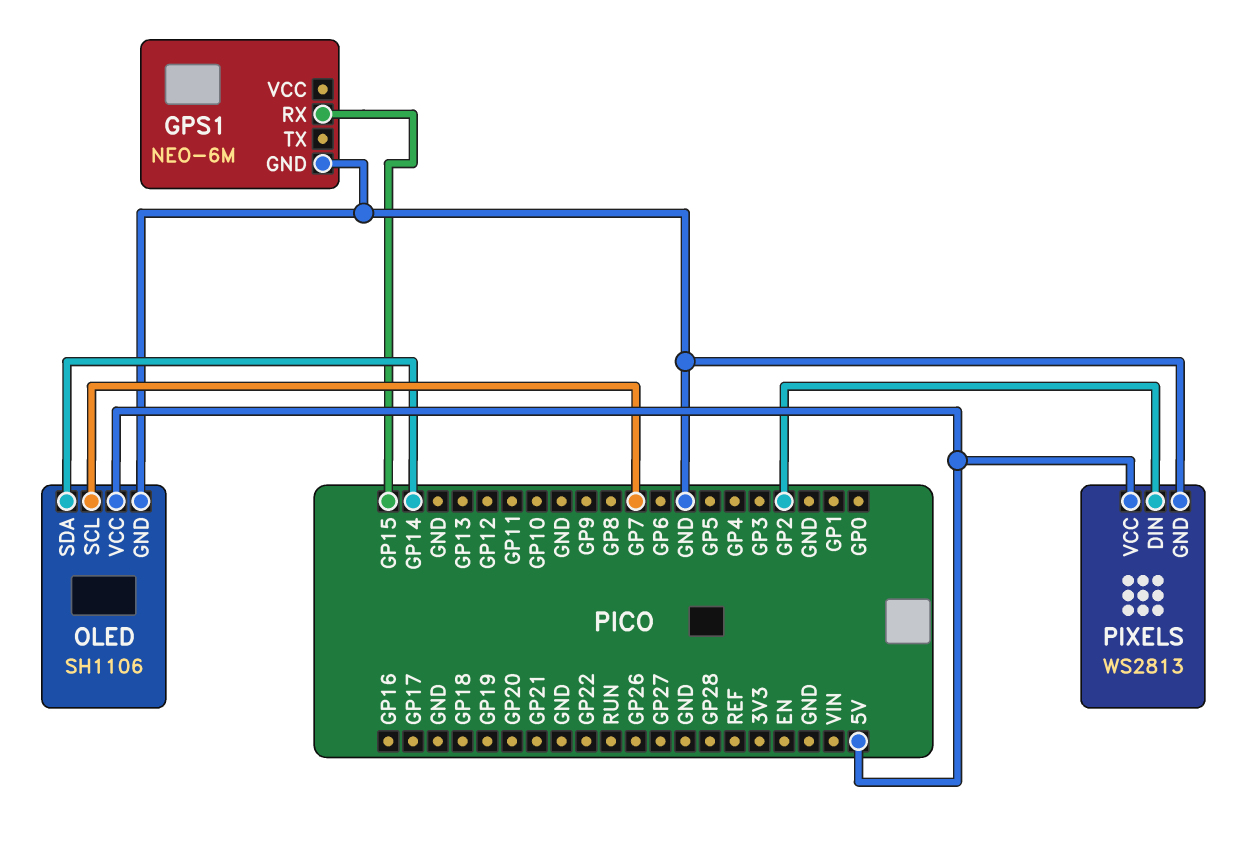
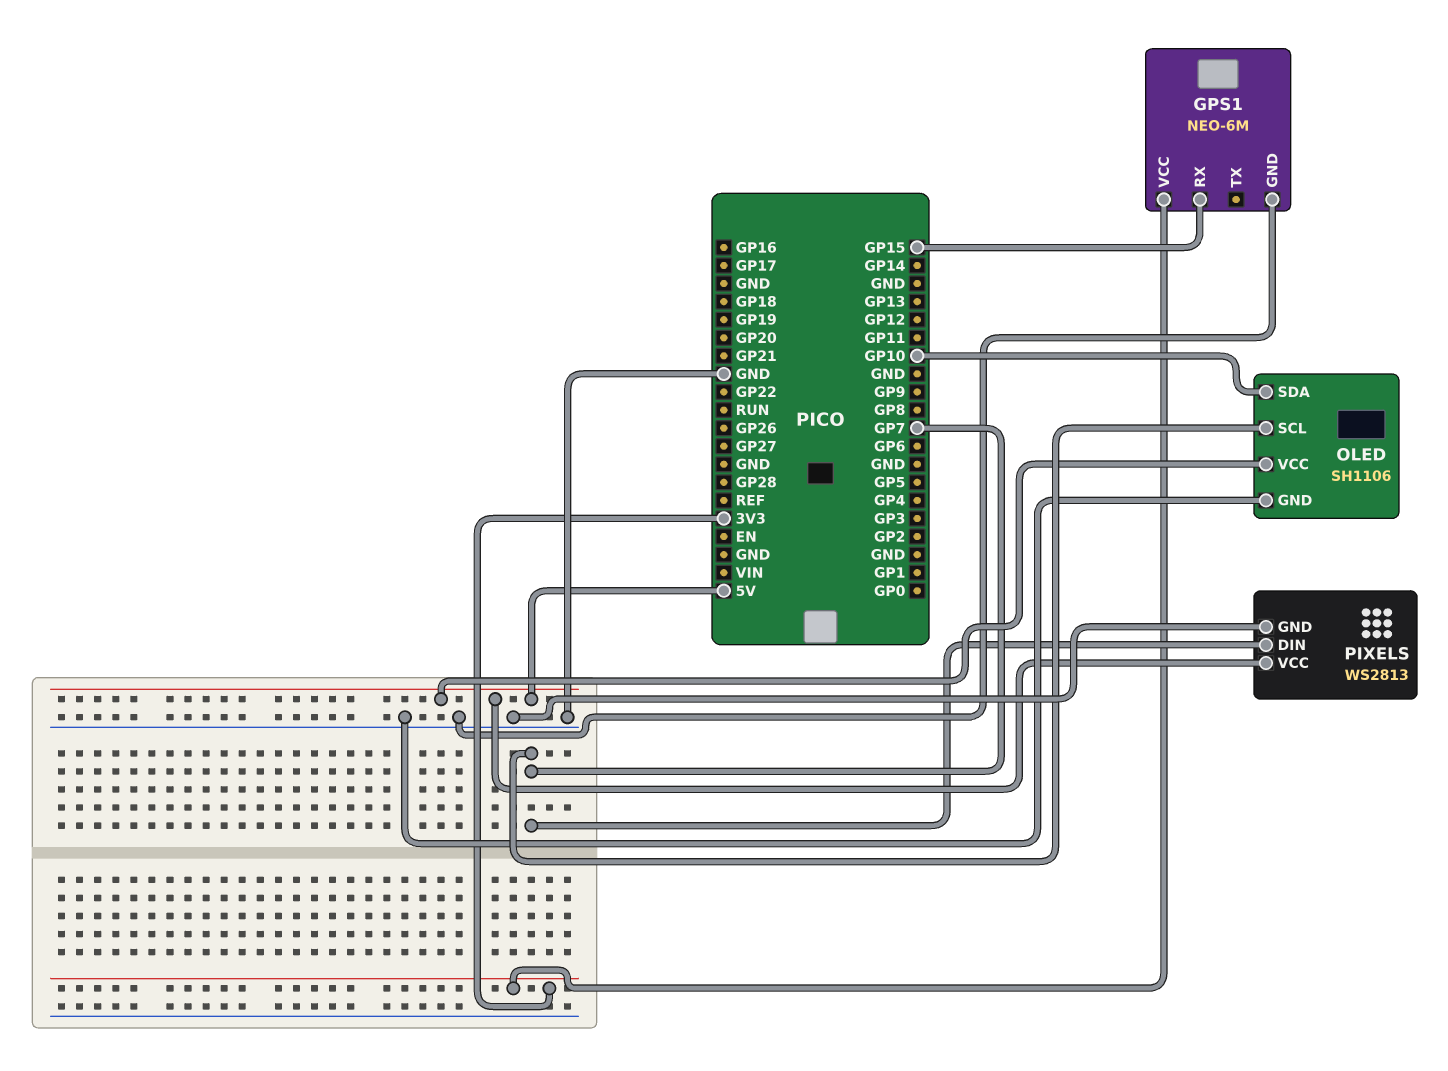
GPS1 pin VCC: none -> 3V3
OLED pin SDA: GP14 -> GP10
PIXELS pin DIN: GP2 -> GP7

